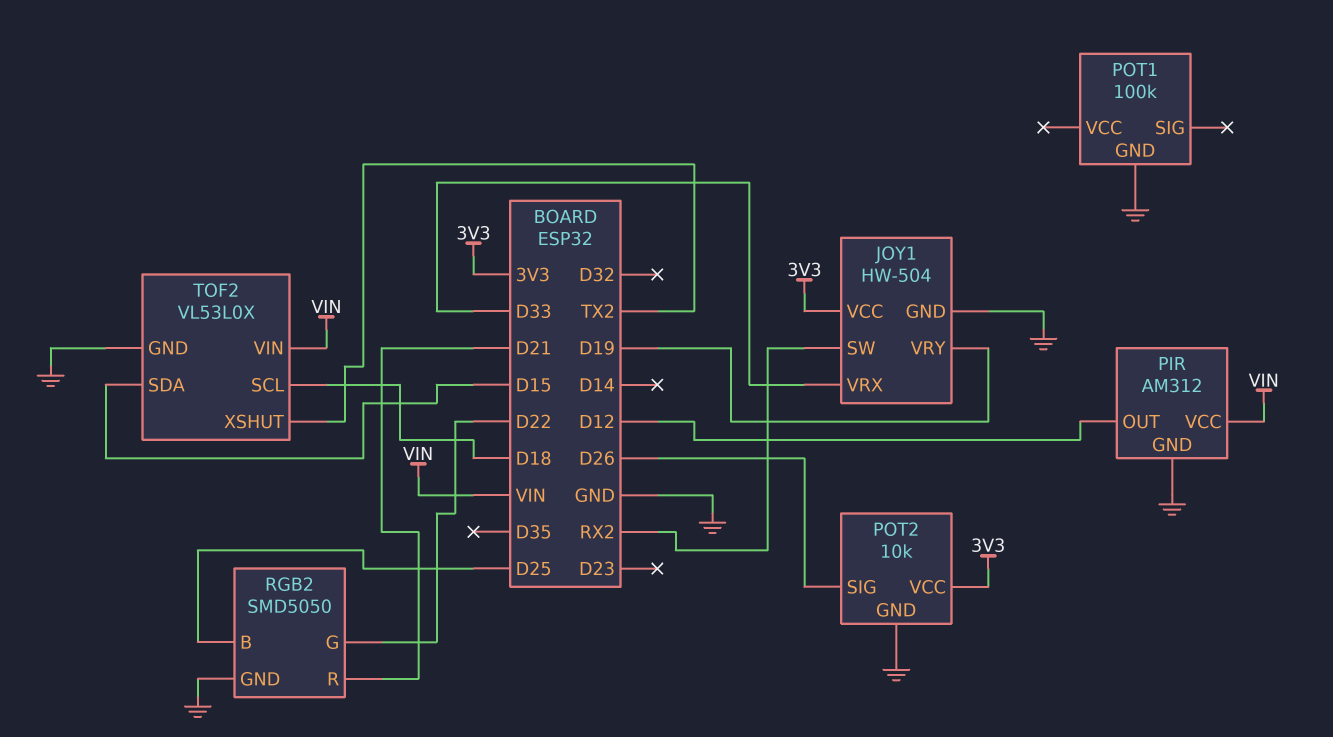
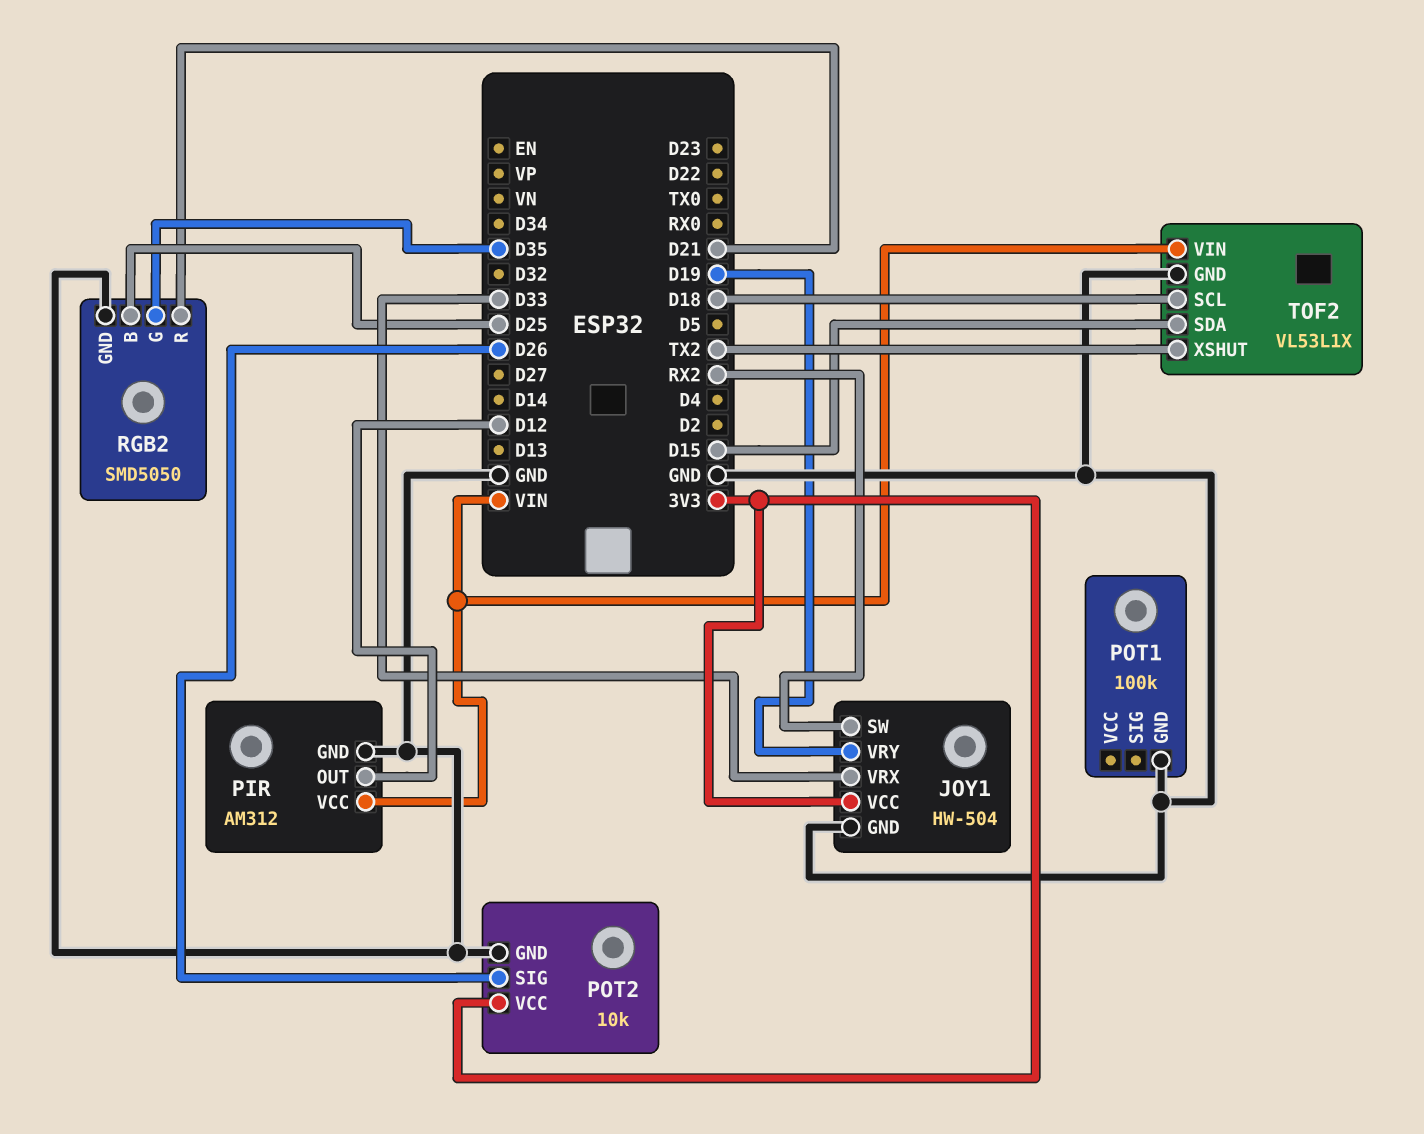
RGB2 pin G: D22 -> D35
TOF2: VL53L0X -> VL53L1X

